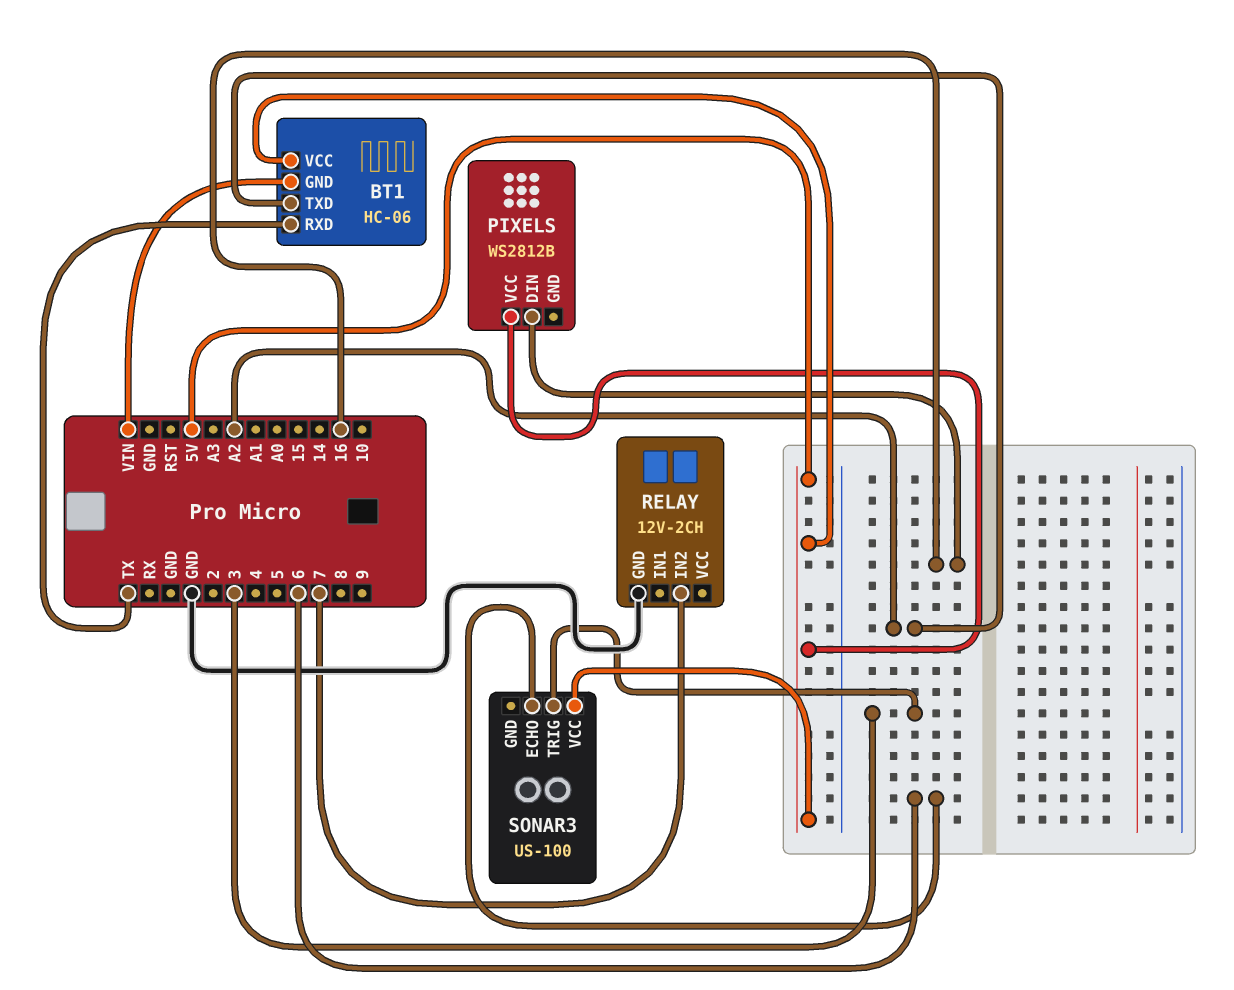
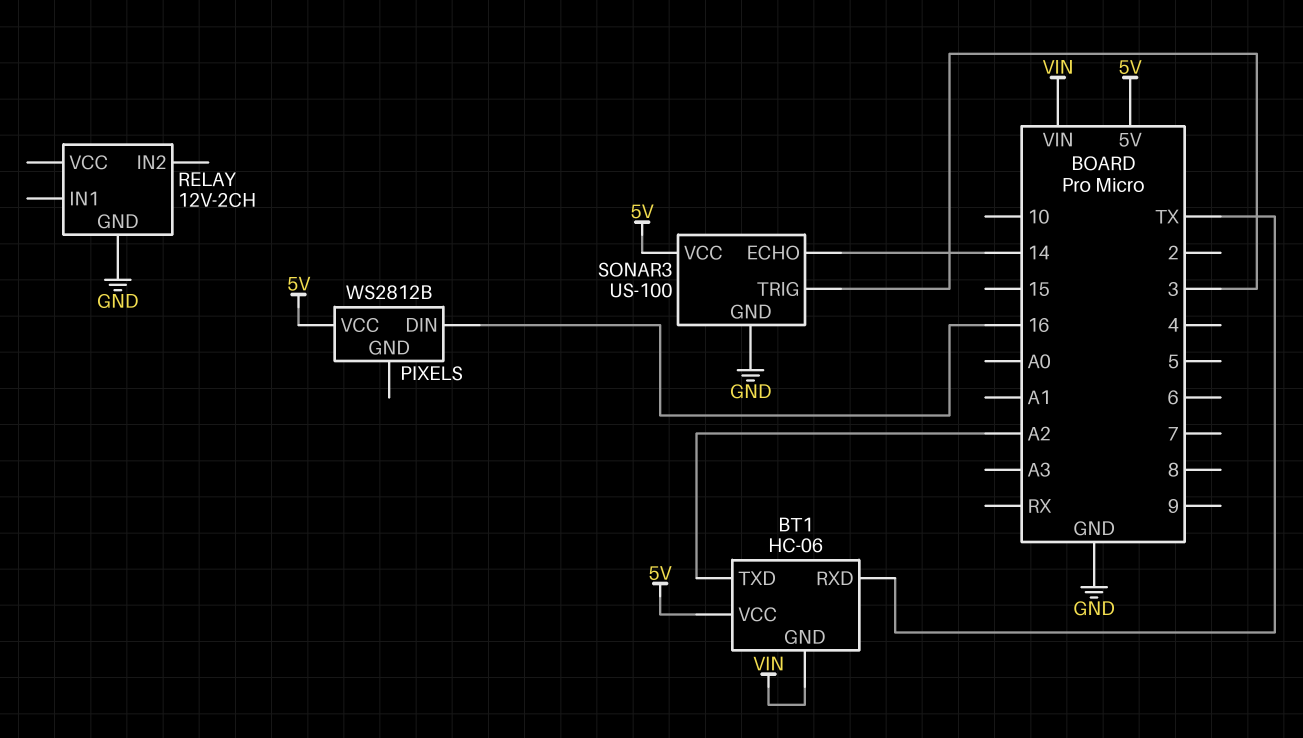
RELAY pin IN2: 7 -> none
SONAR3 pin ECHO: 6 -> 14
SONAR3 pin GND: none -> GND

